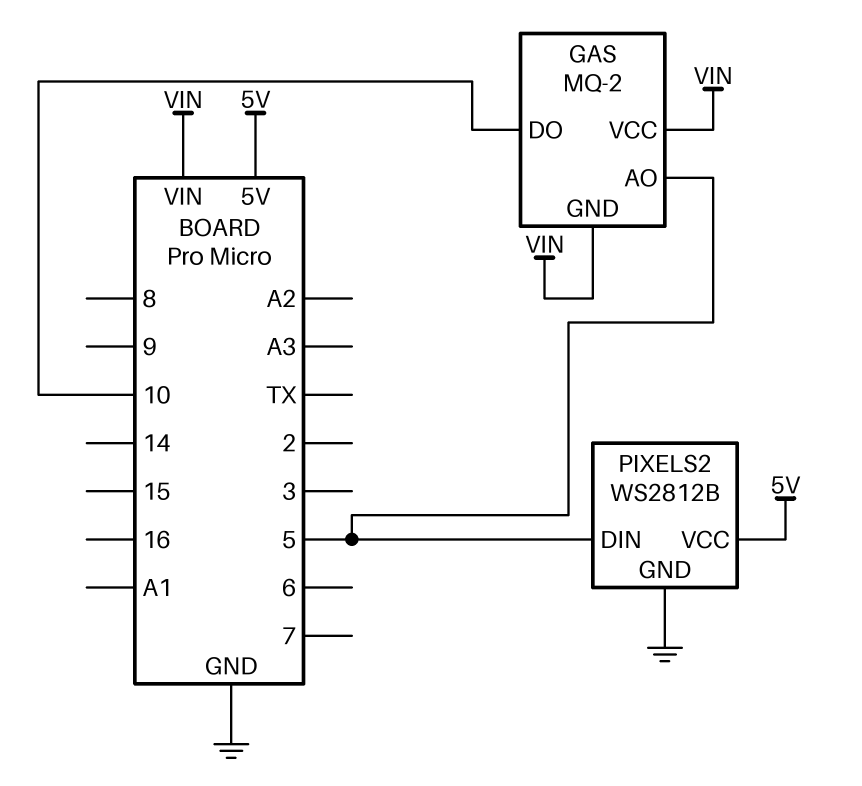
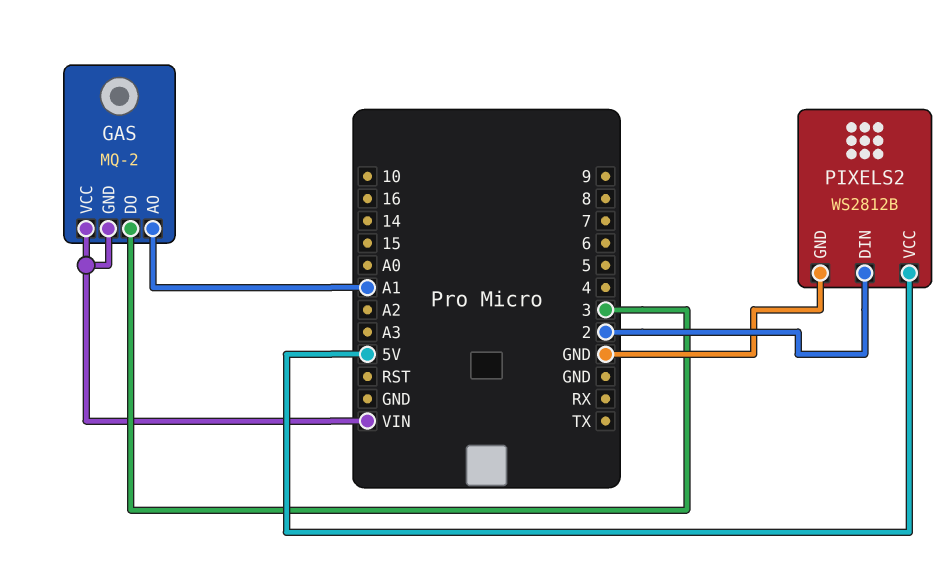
GAS pin AO: 5 -> A1
GAS pin DO: 10 -> 3
PIXELS2 pin DIN: 5 -> 2

